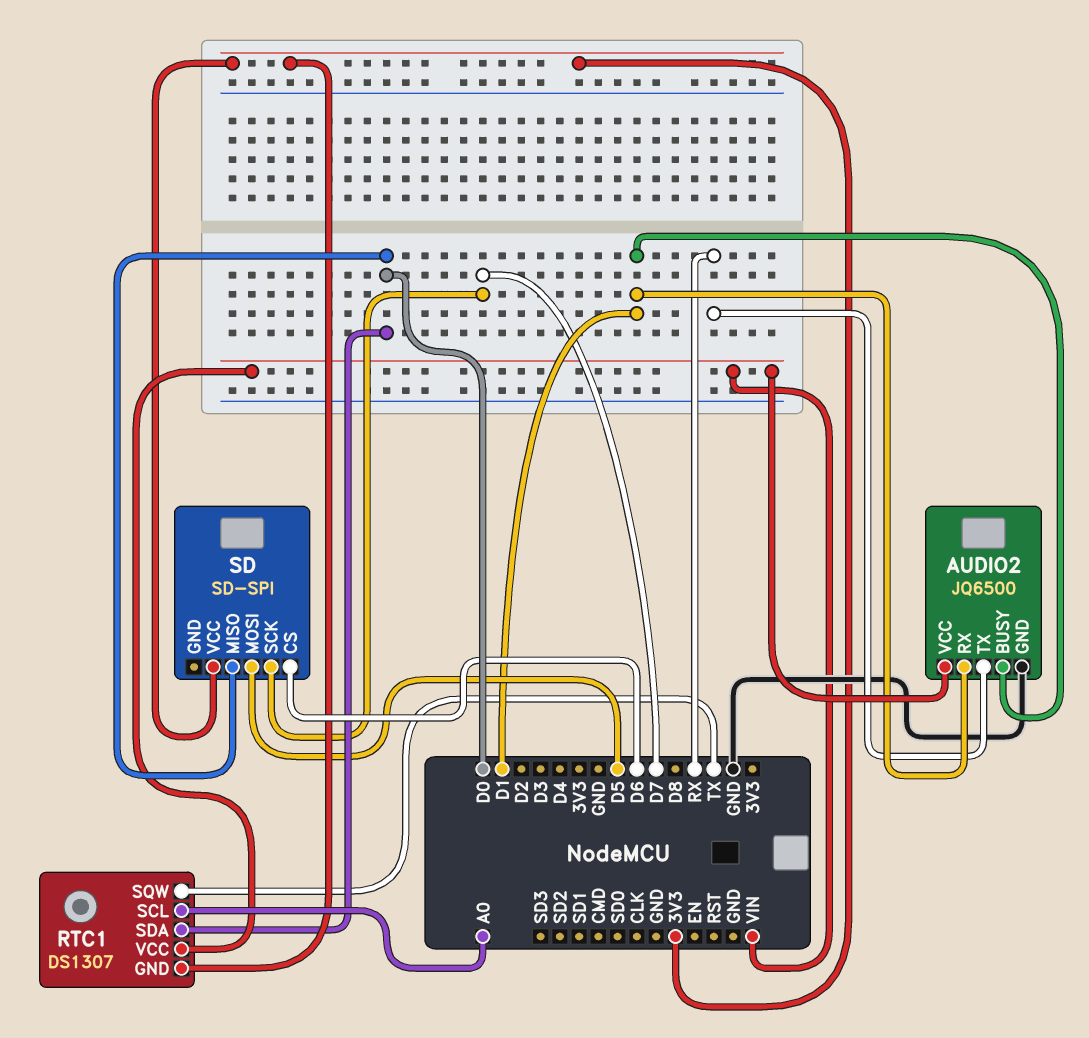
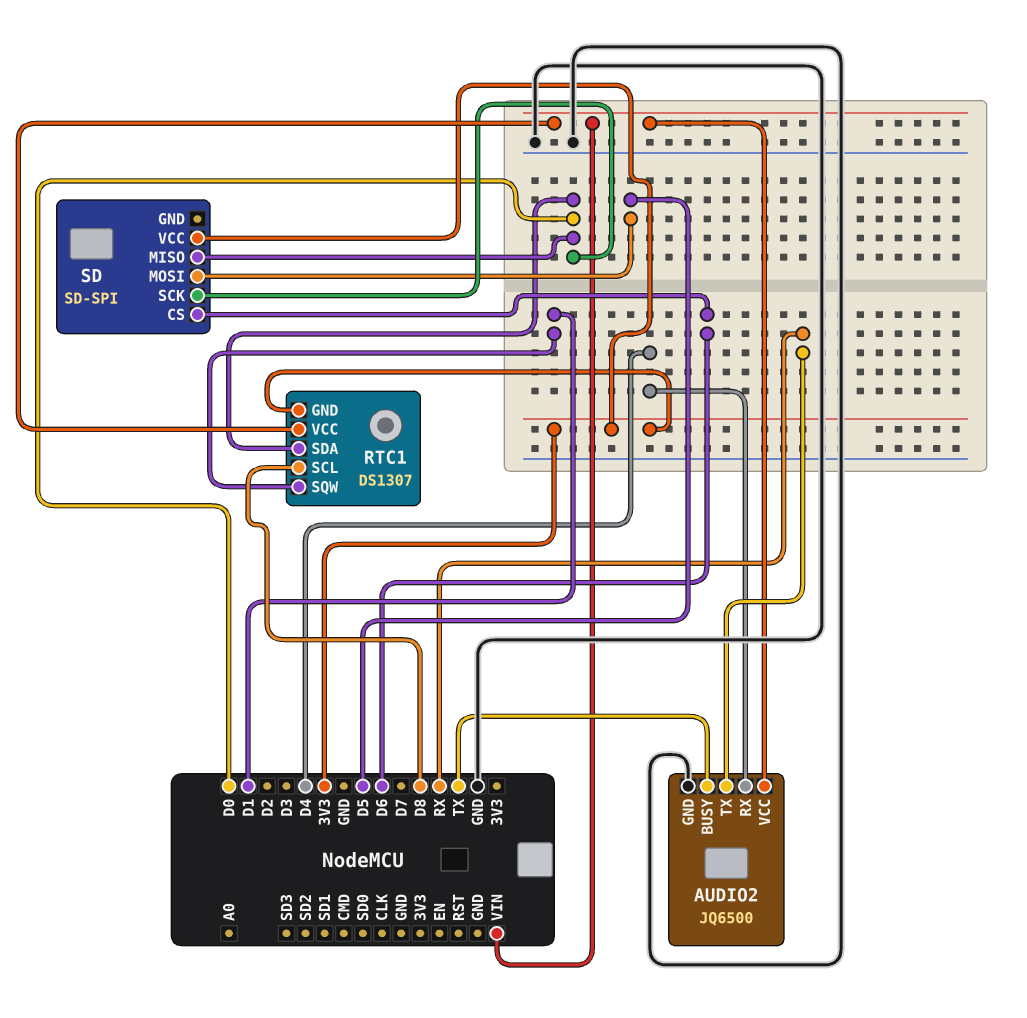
AUDIO2 pin BUSY: D1 -> TX
AUDIO2 pin RX: D1 -> D4
RTC1 pin SCL: A0 -> D8
RTC1 pin SQW: TX -> D1
SD pin SCK: D7 -> D0

